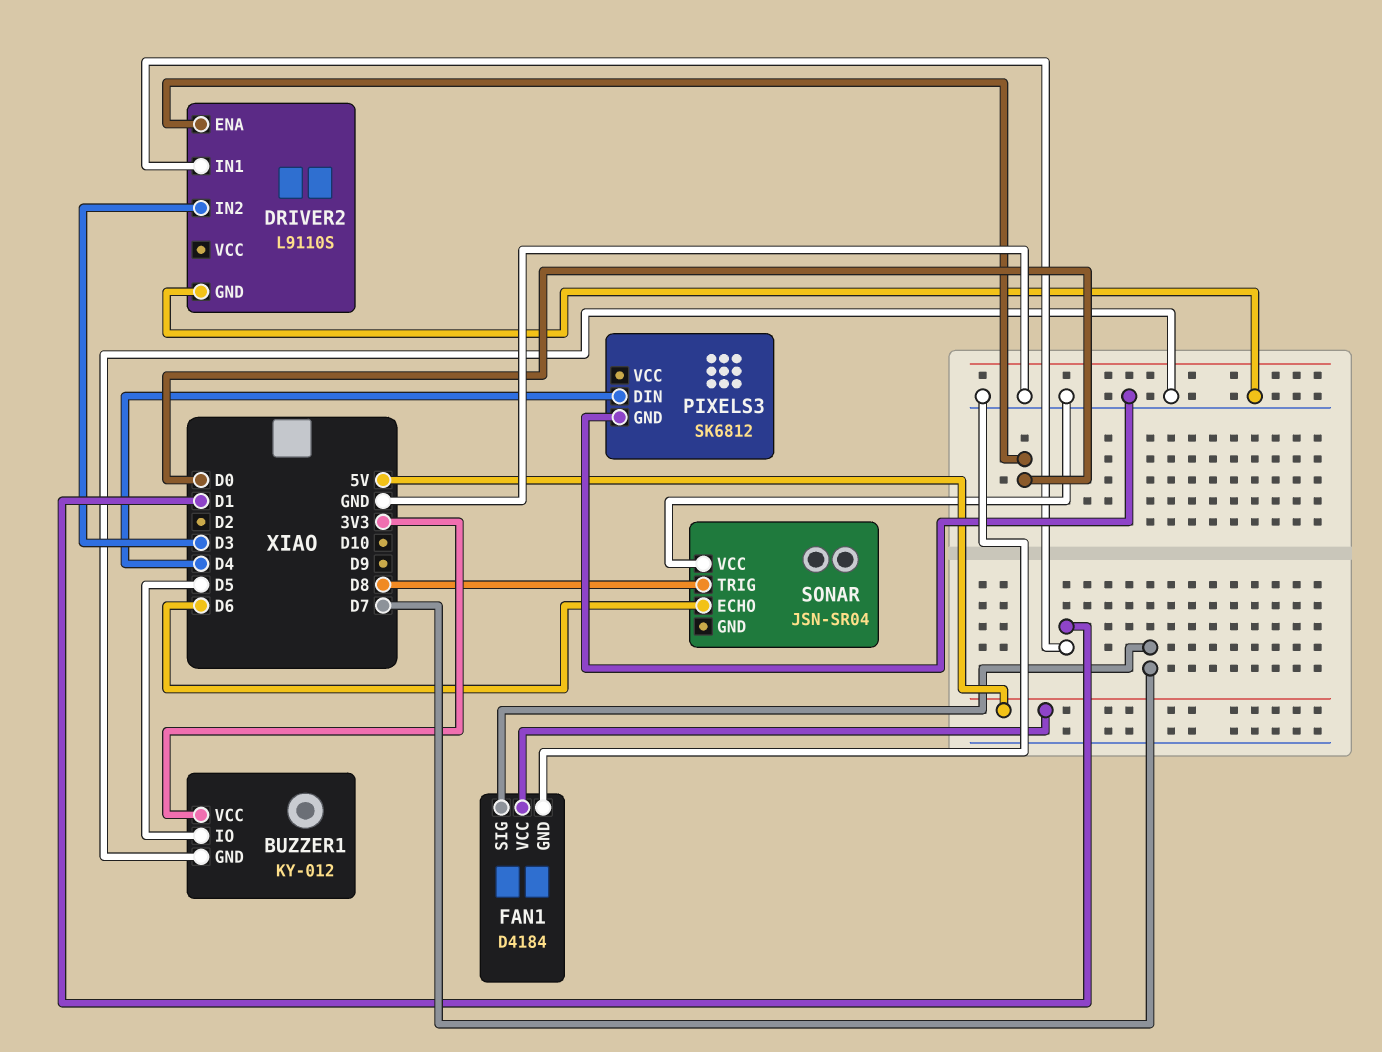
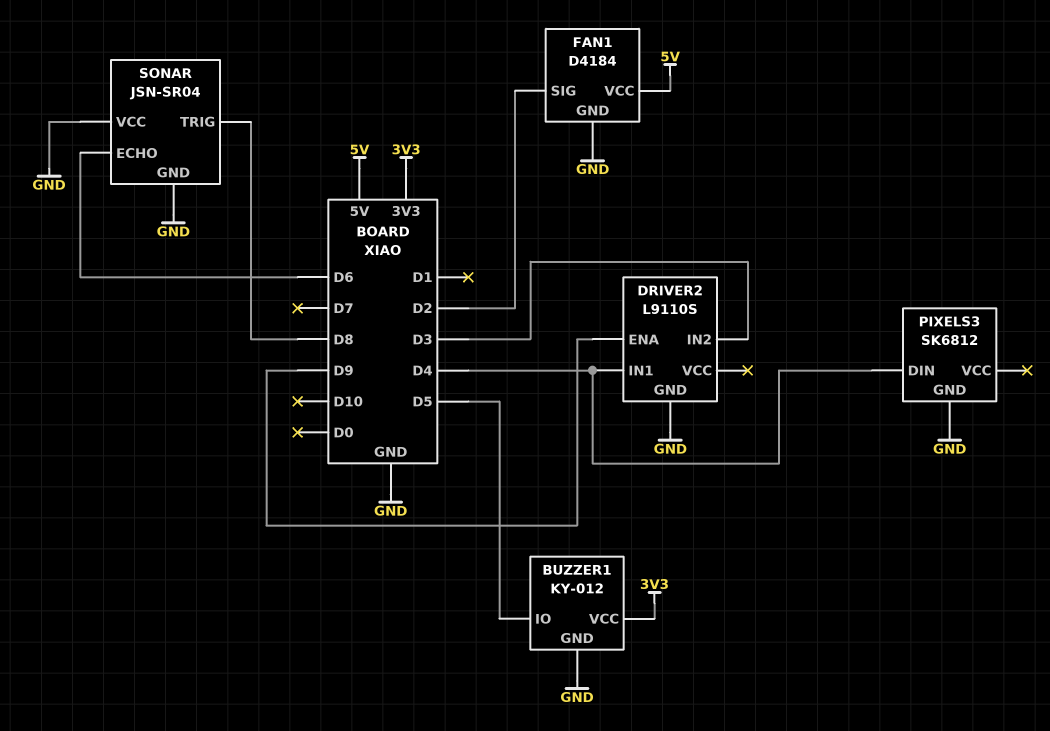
DRIVER2 pin ENA: D0 -> D9
DRIVER2 pin IN1: D1 -> D4
FAN1 pin SIG: D7 -> D2
SONAR pin GND: none -> GND

